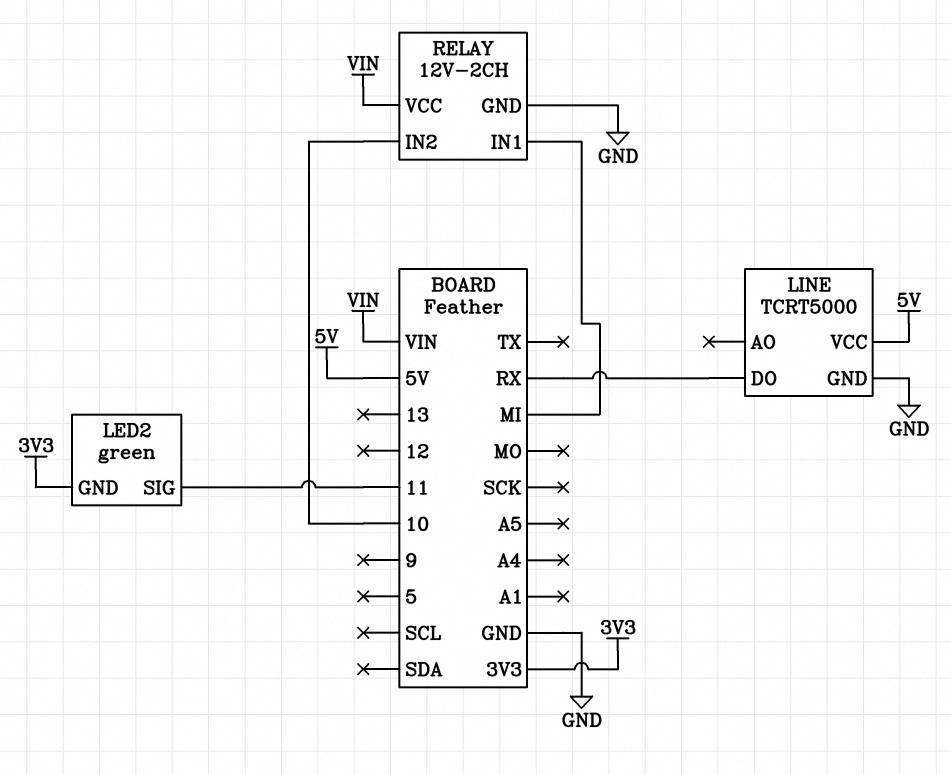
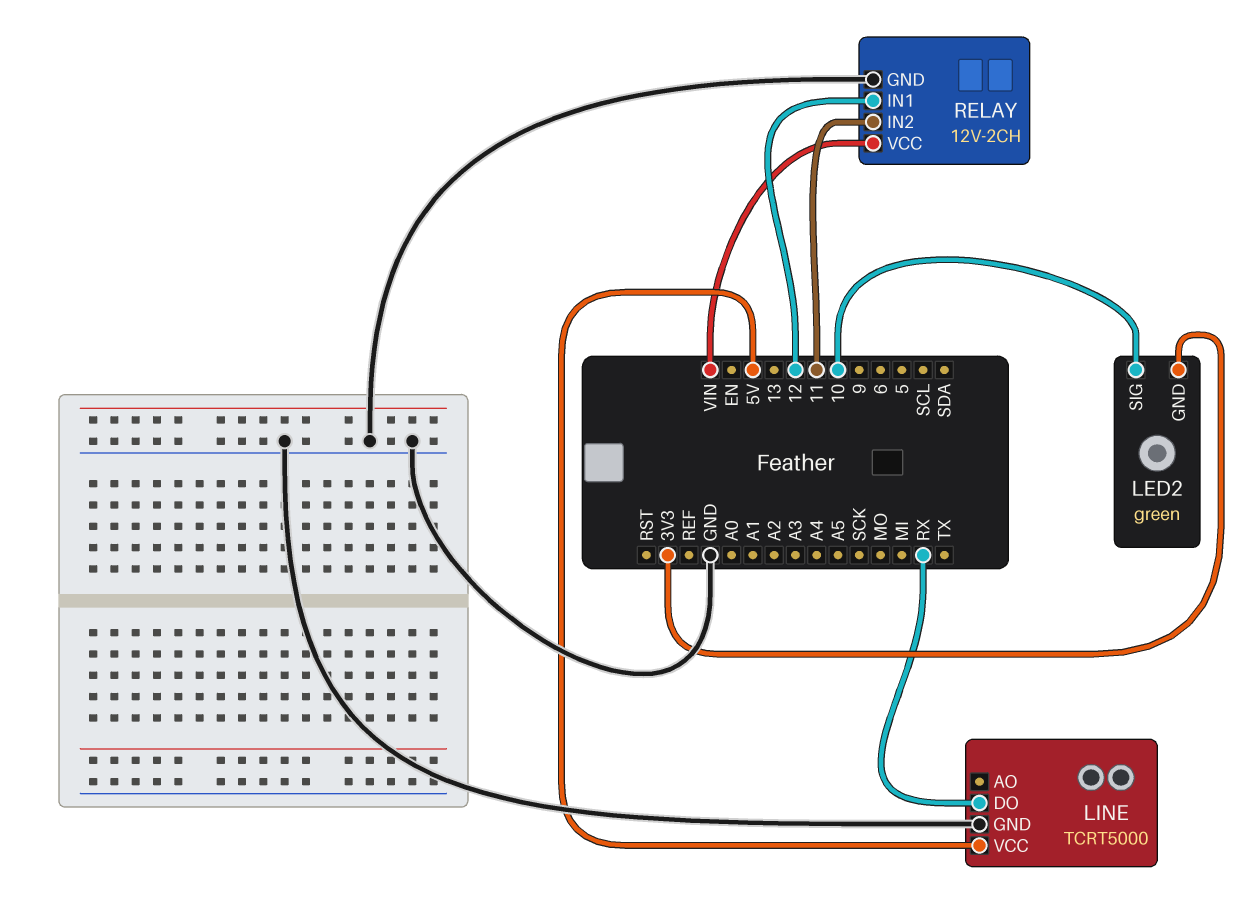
LED2 pin SIG: 11 -> 10
RELAY pin IN1: MI -> 12
RELAY pin IN2: 10 -> 11

